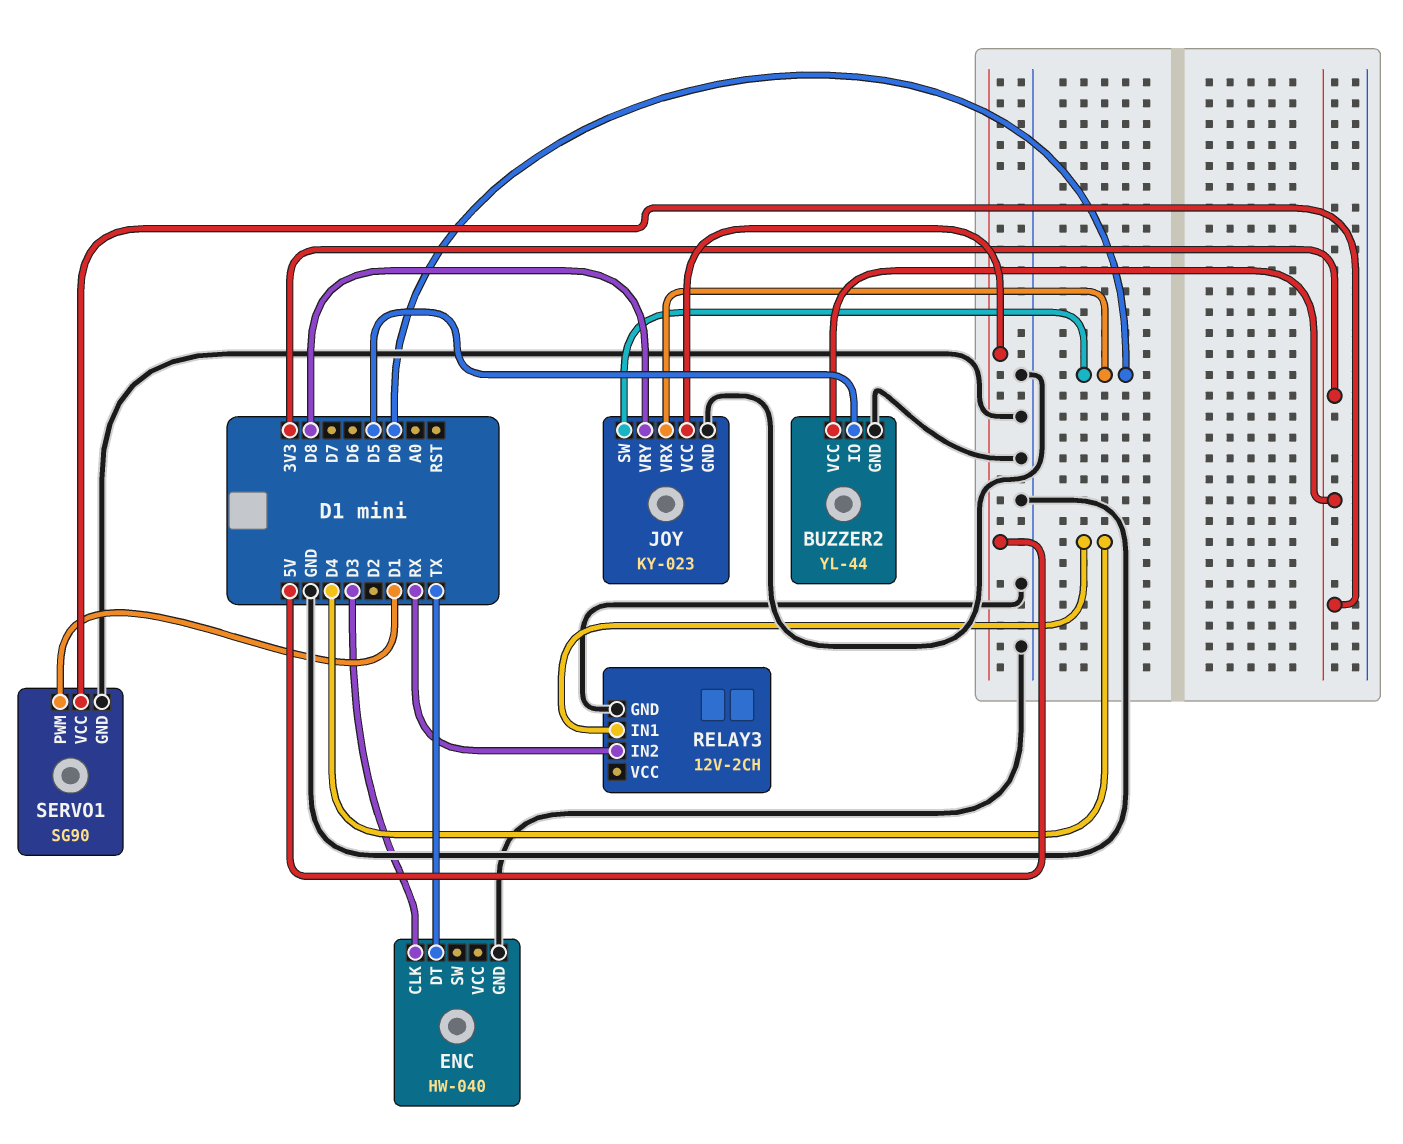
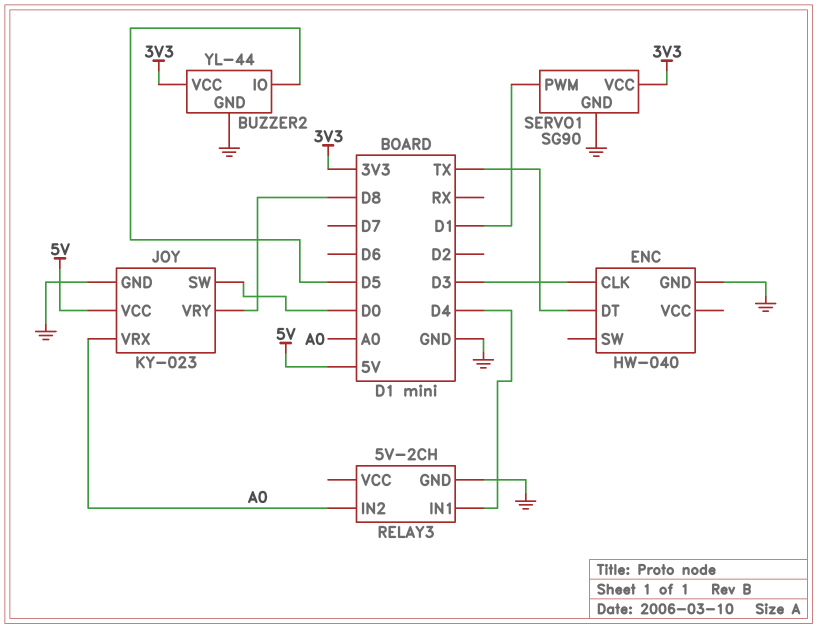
JOY pin VRX: D0 -> A0
RELAY3: 12V-2CH -> 5V-2CH
RELAY3 pin IN2: RX -> A0

